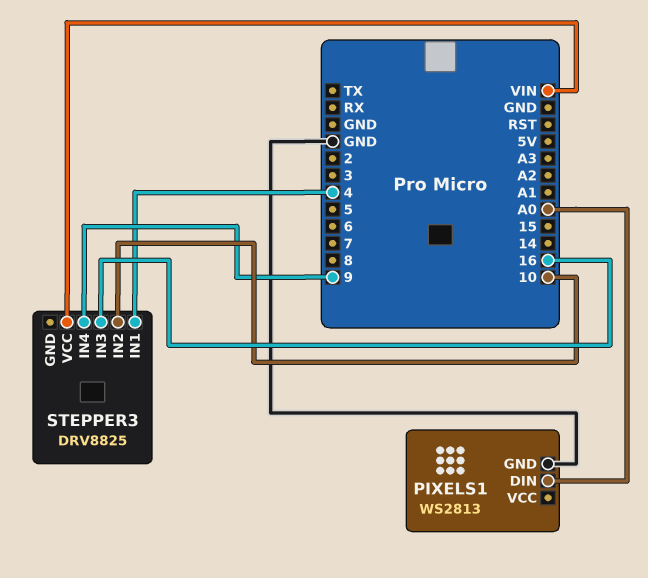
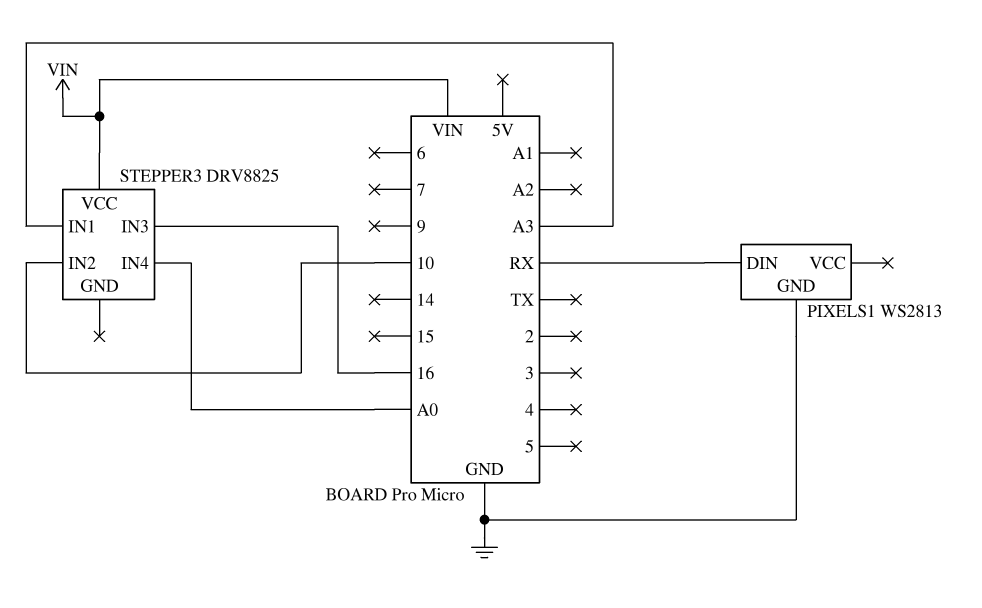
PIXELS1 pin DIN: A0 -> RX
STEPPER3 pin IN1: 4 -> A3
STEPPER3 pin IN4: 9 -> A0

